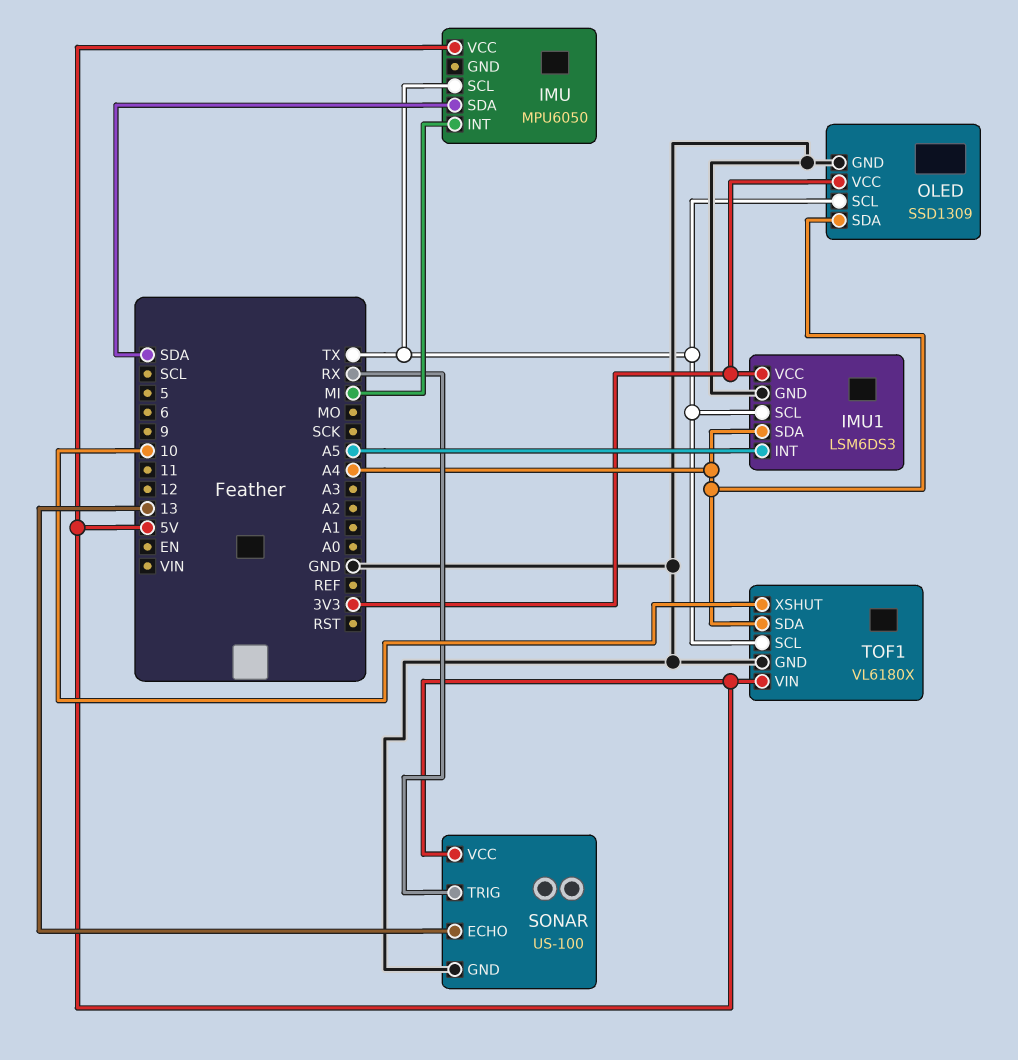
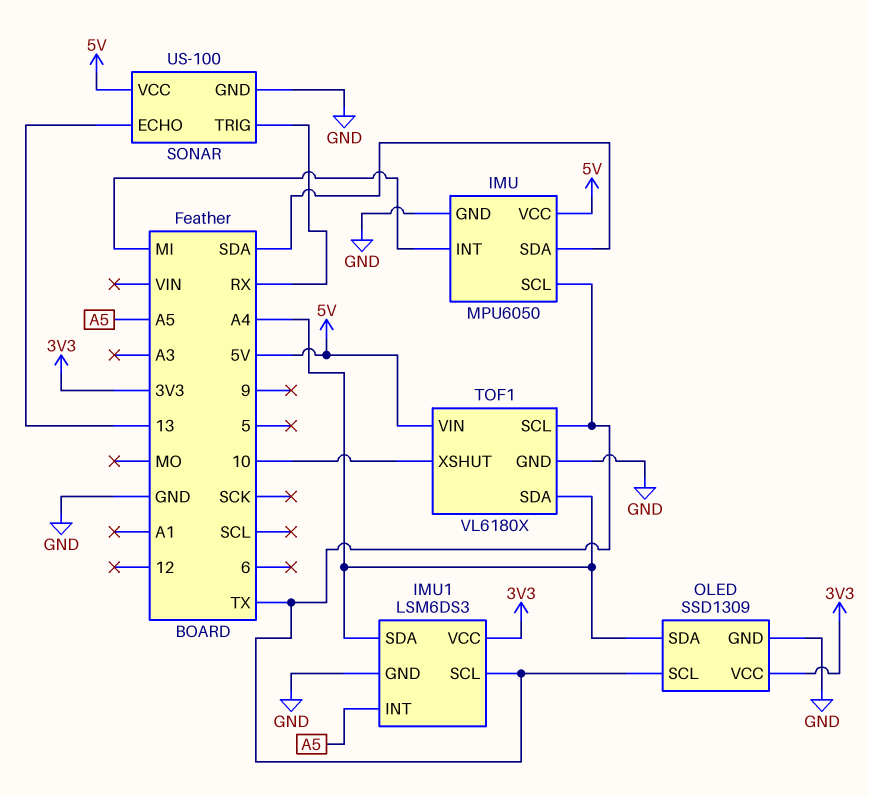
IMU pin GND: none -> GND

